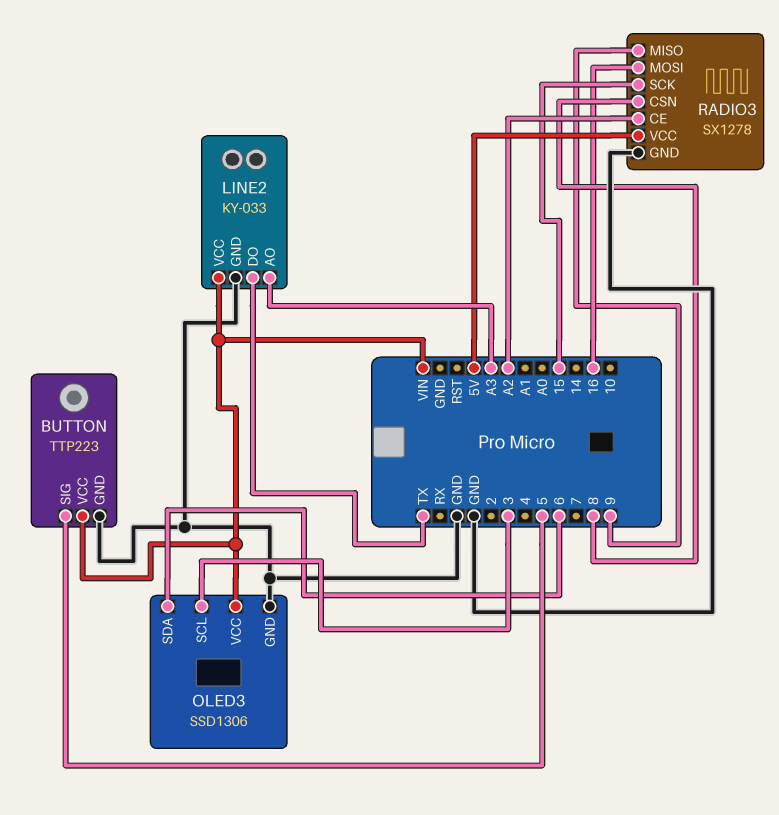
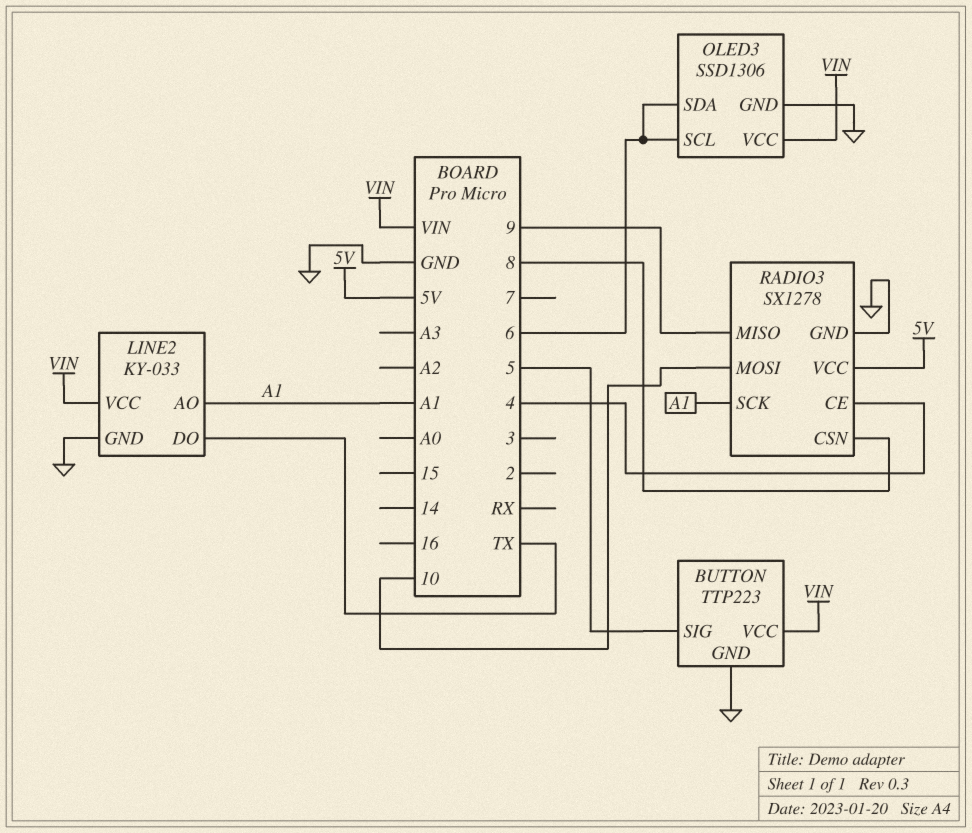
LINE2 pin AO: A3 -> A1
OLED3 pin SCL: 3 -> 6
RADIO3 pin CE: A2 -> 4
RADIO3 pin MOSI: 16 -> 10
RADIO3 pin SCK: 15 -> A1

